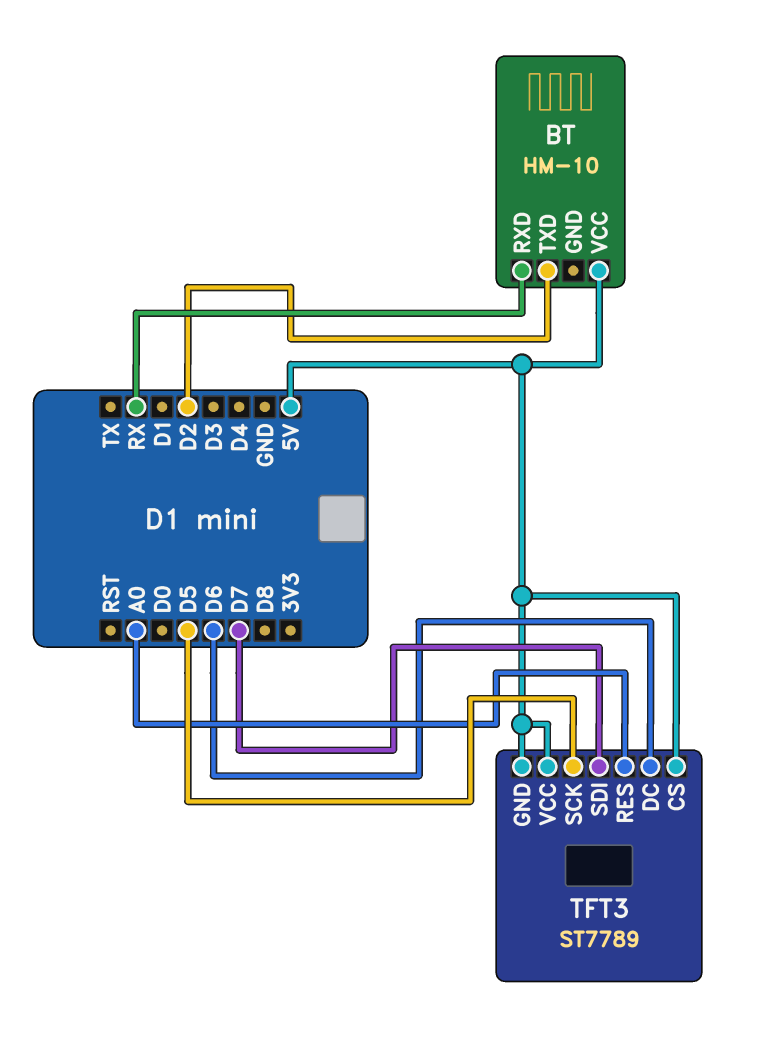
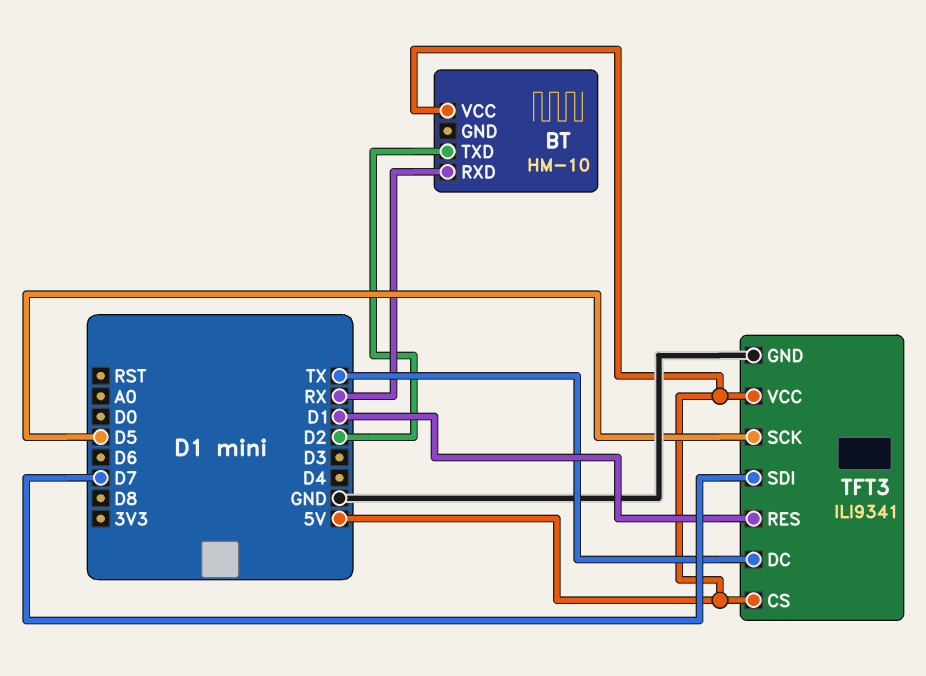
TFT3: ST7789 -> ILI9341
TFT3 pin DC: D6 -> TX
TFT3 pin GND: 5V -> GND
TFT3 pin RES: A0 -> D1

